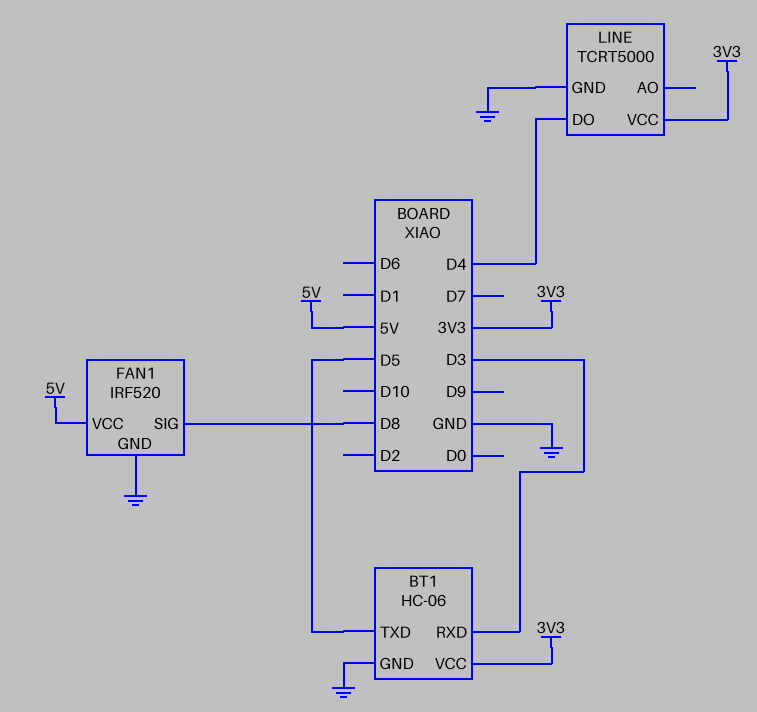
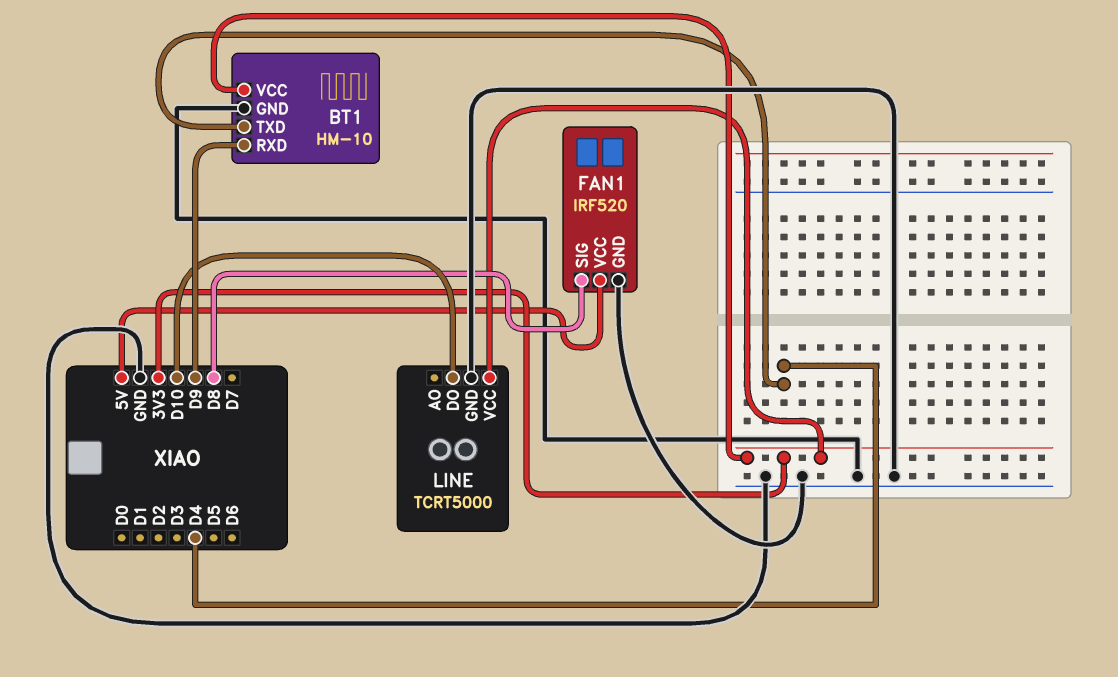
BT1: HC-06 -> HM-10
BT1 pin RXD: D3 -> D9
BT1 pin TXD: D5 -> D4
LINE pin DO: D4 -> D10

